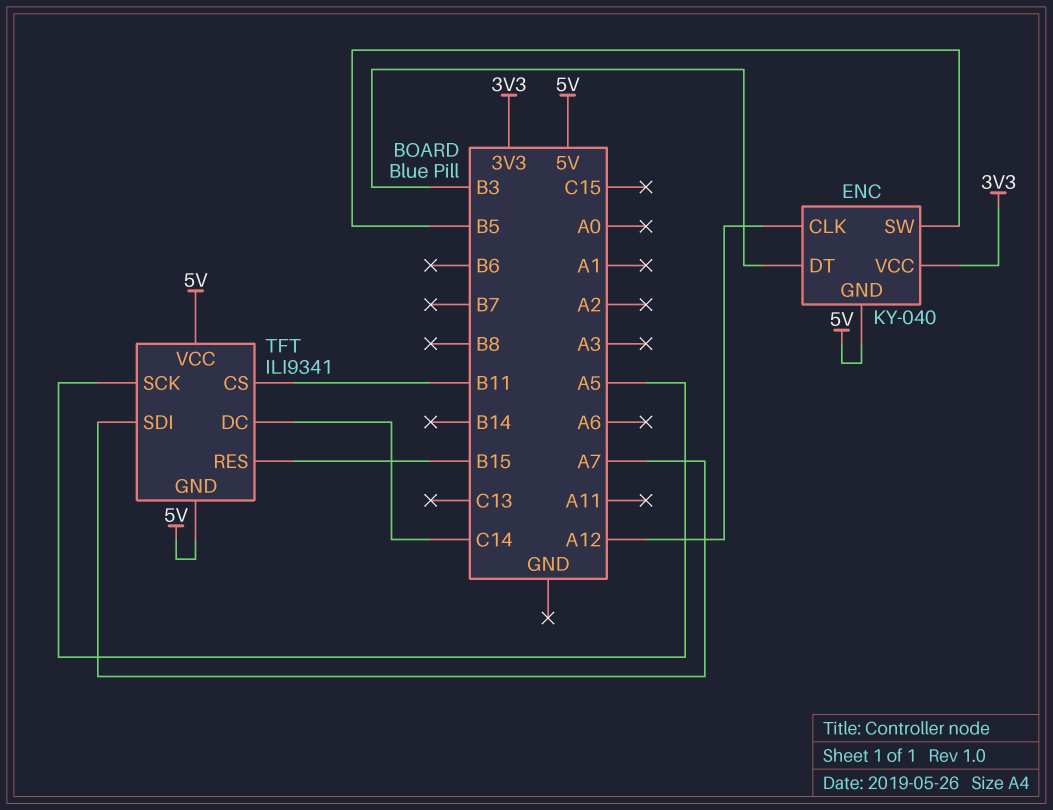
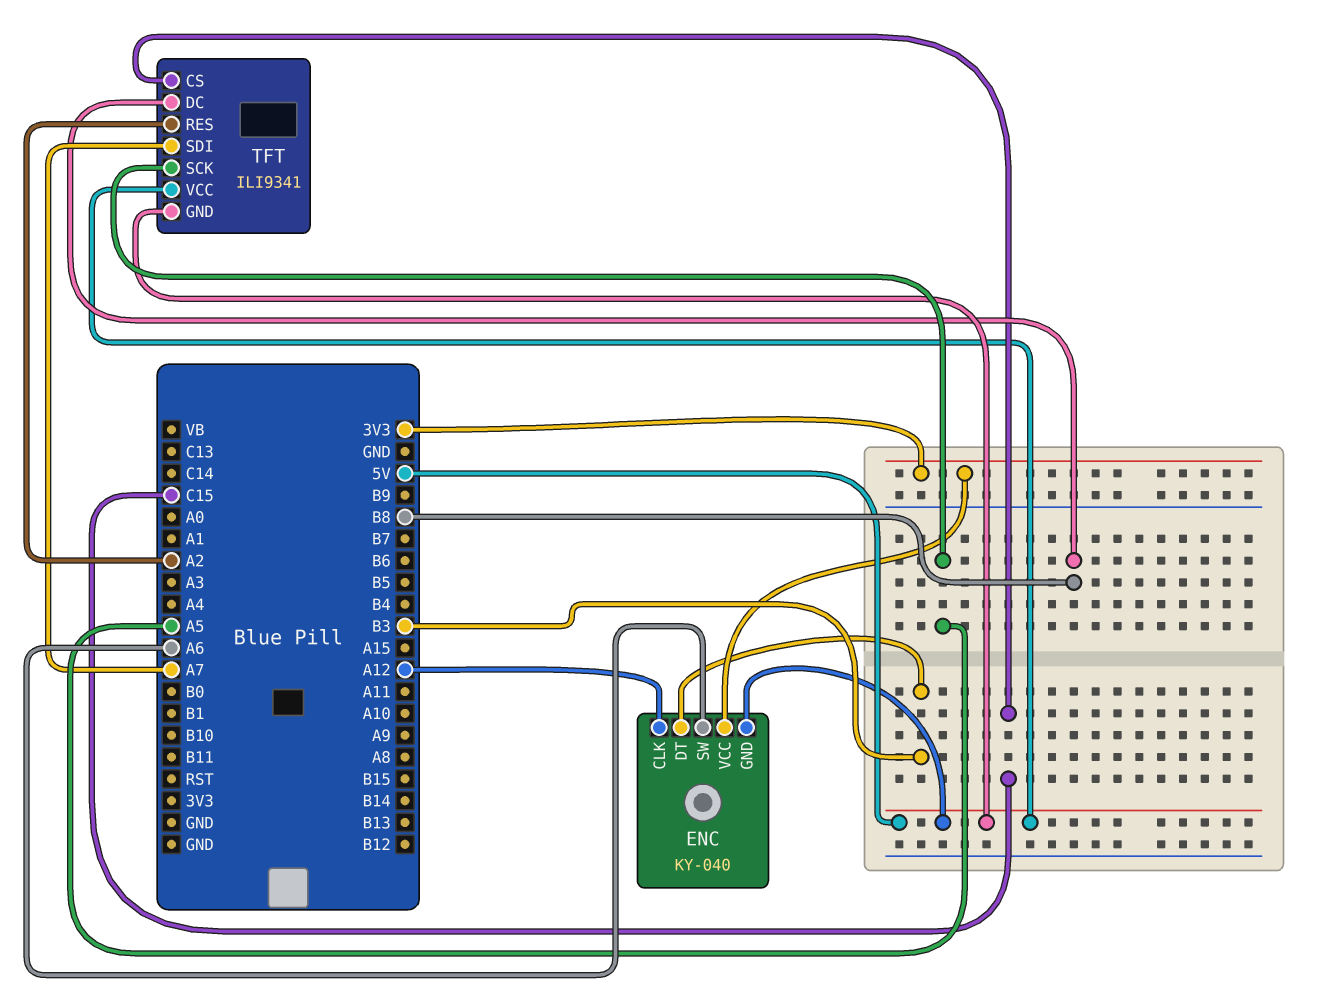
ENC pin SW: B5 -> A6
TFT pin CS: B11 -> C15
TFT pin DC: C14 -> B8
TFT pin RES: B15 -> A2

